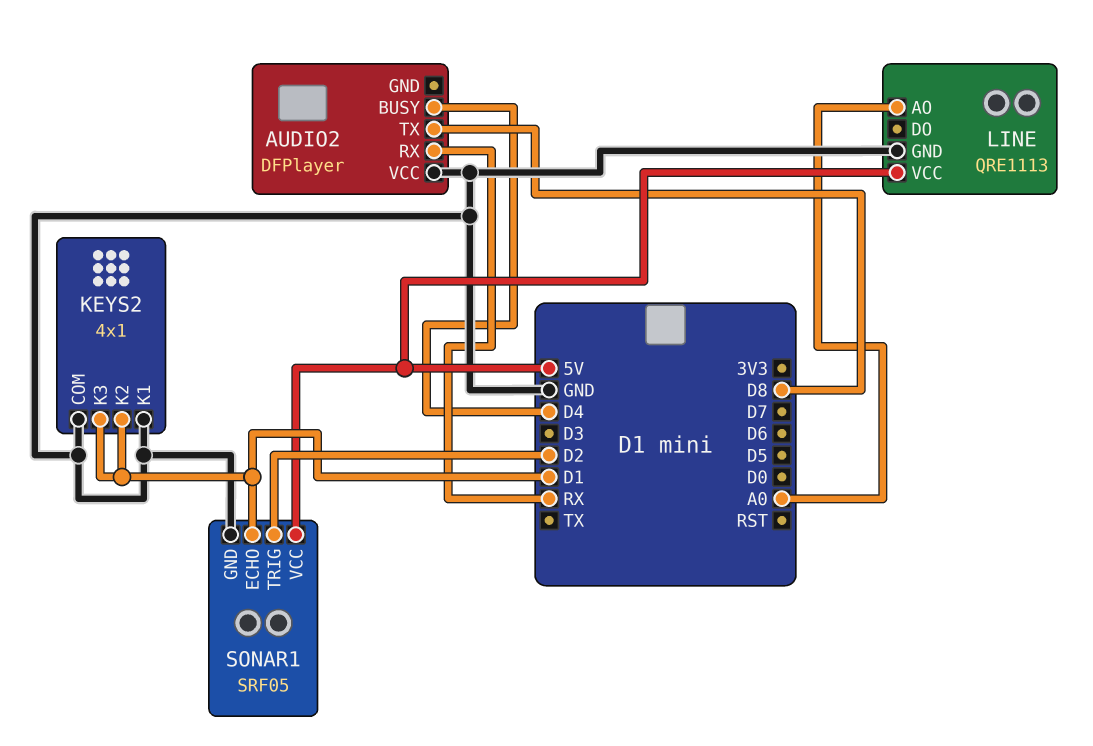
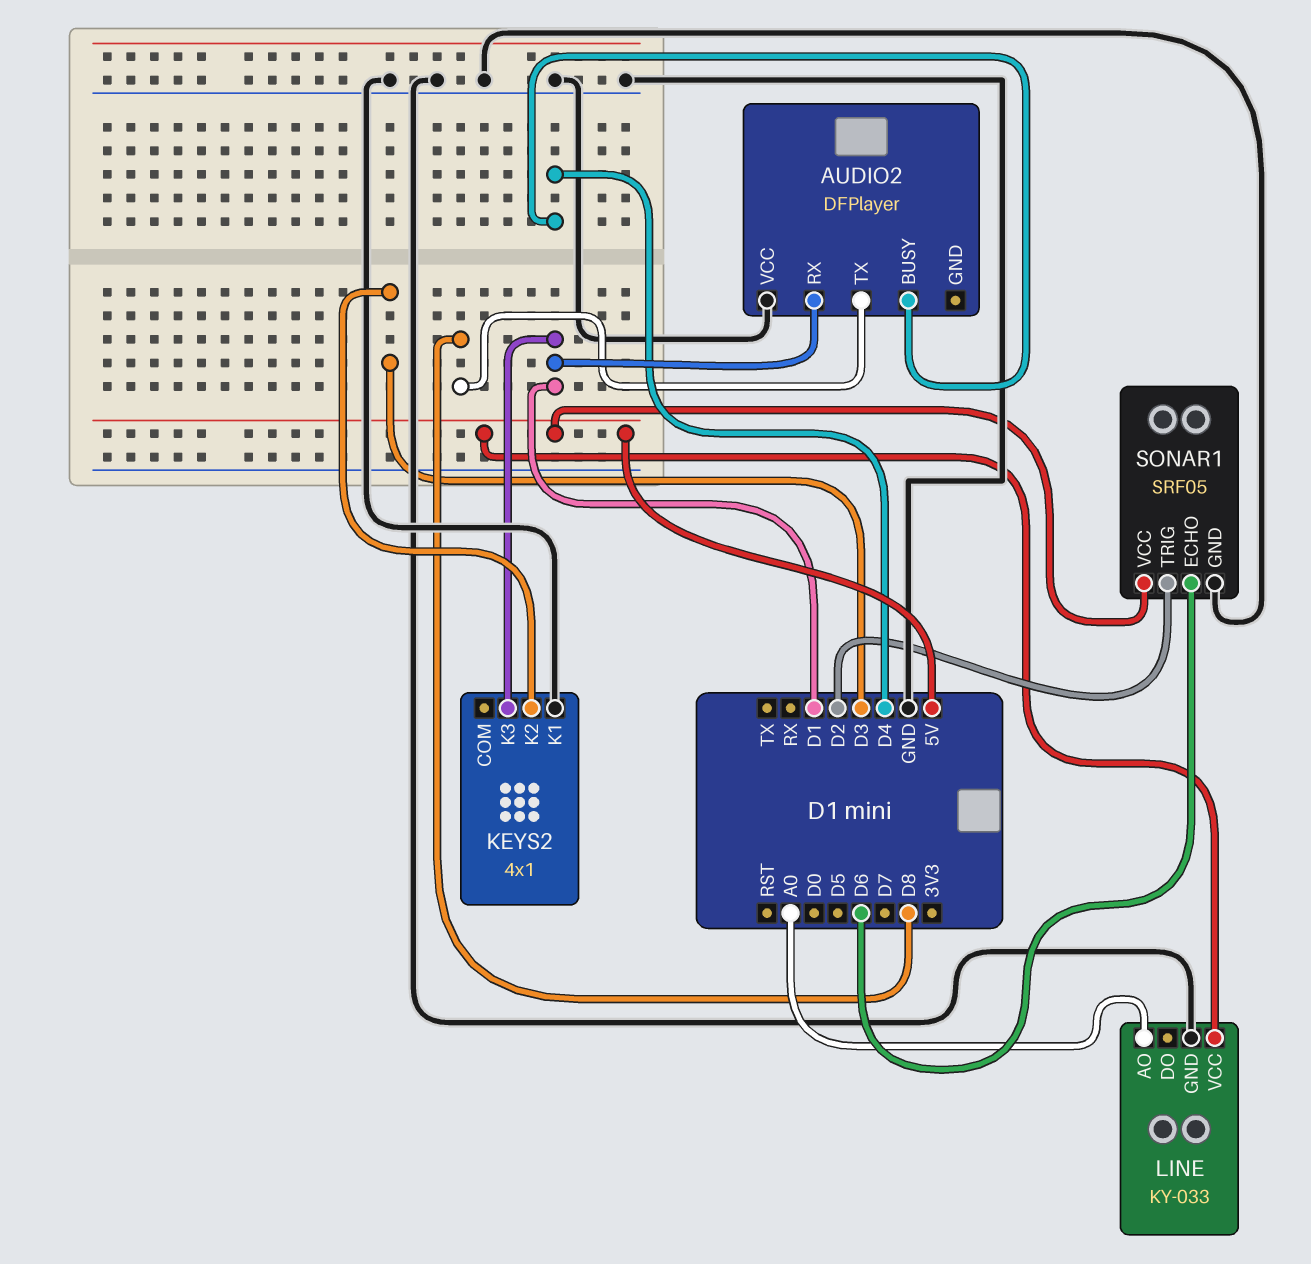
AUDIO2 pin RX: RX -> D1
KEYS2 pin COM: GND -> none
KEYS2 pin K2: D1 -> D3
LINE: QRE1113 -> KY-033
SONAR1 pin ECHO: D1 -> D6

